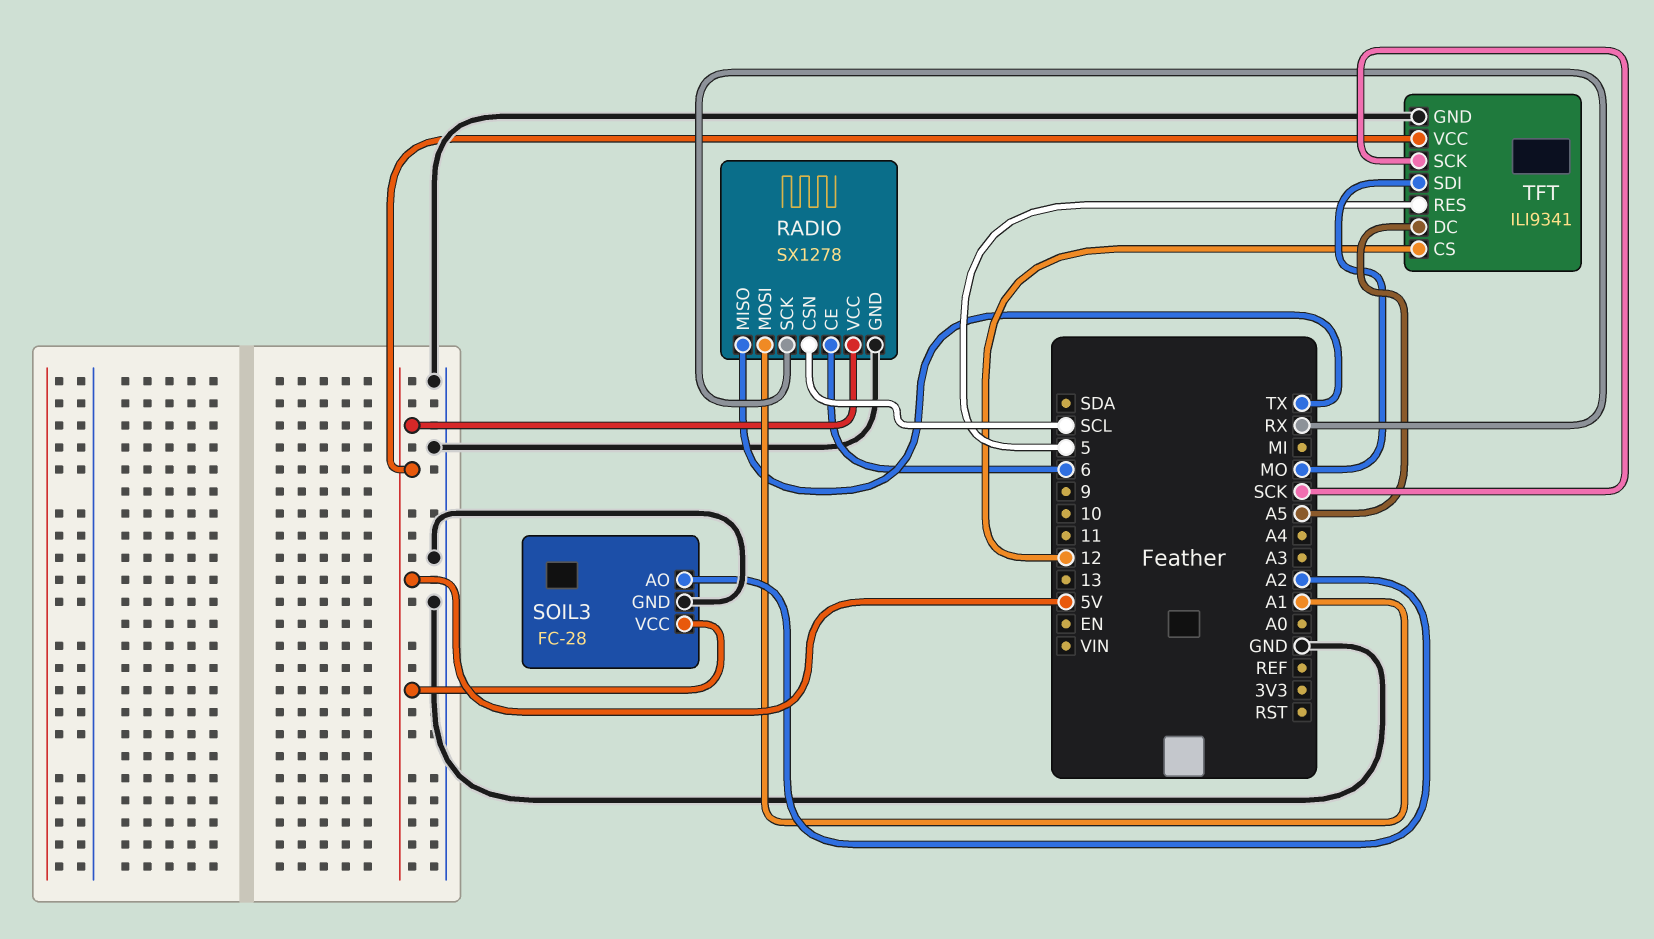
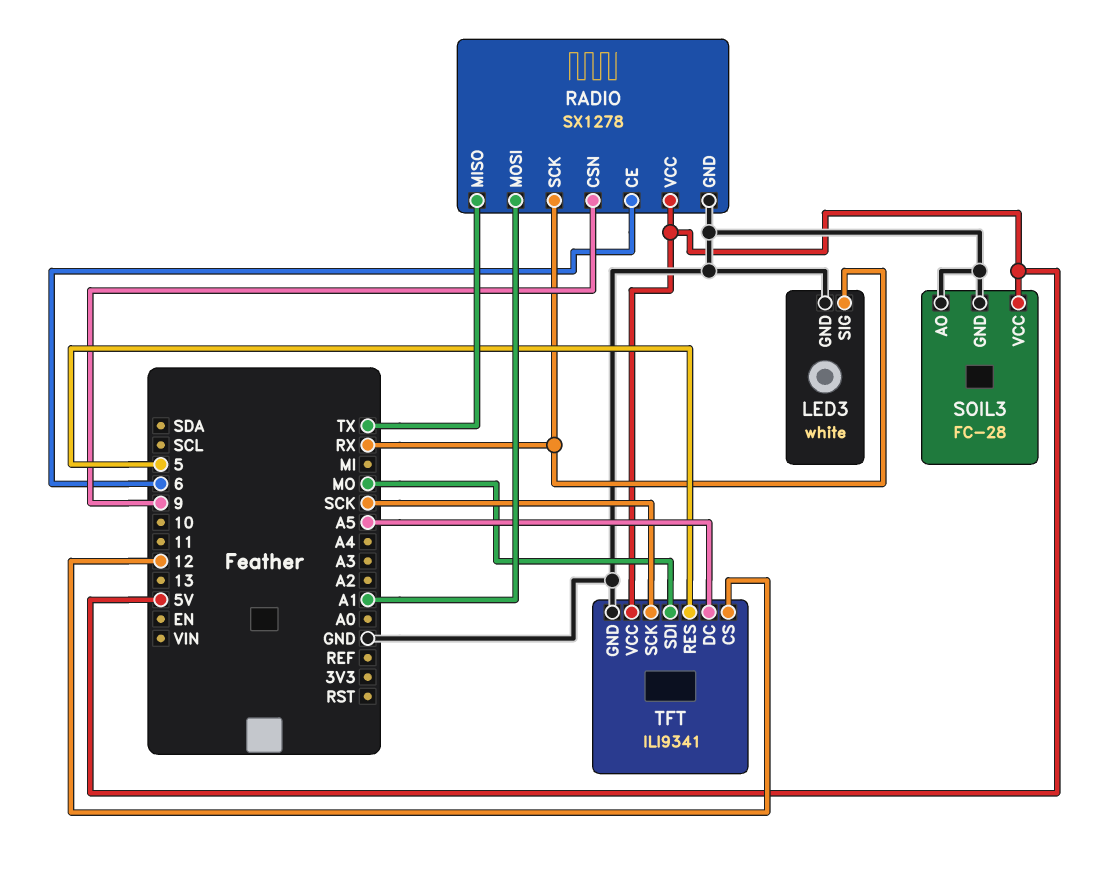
LED3: none -> white
LED3 pin GND: none -> GND
LED3 pin SIG: none -> RX
RADIO pin CSN: SCL -> 9
SOIL3 pin AO: A2 -> GND

